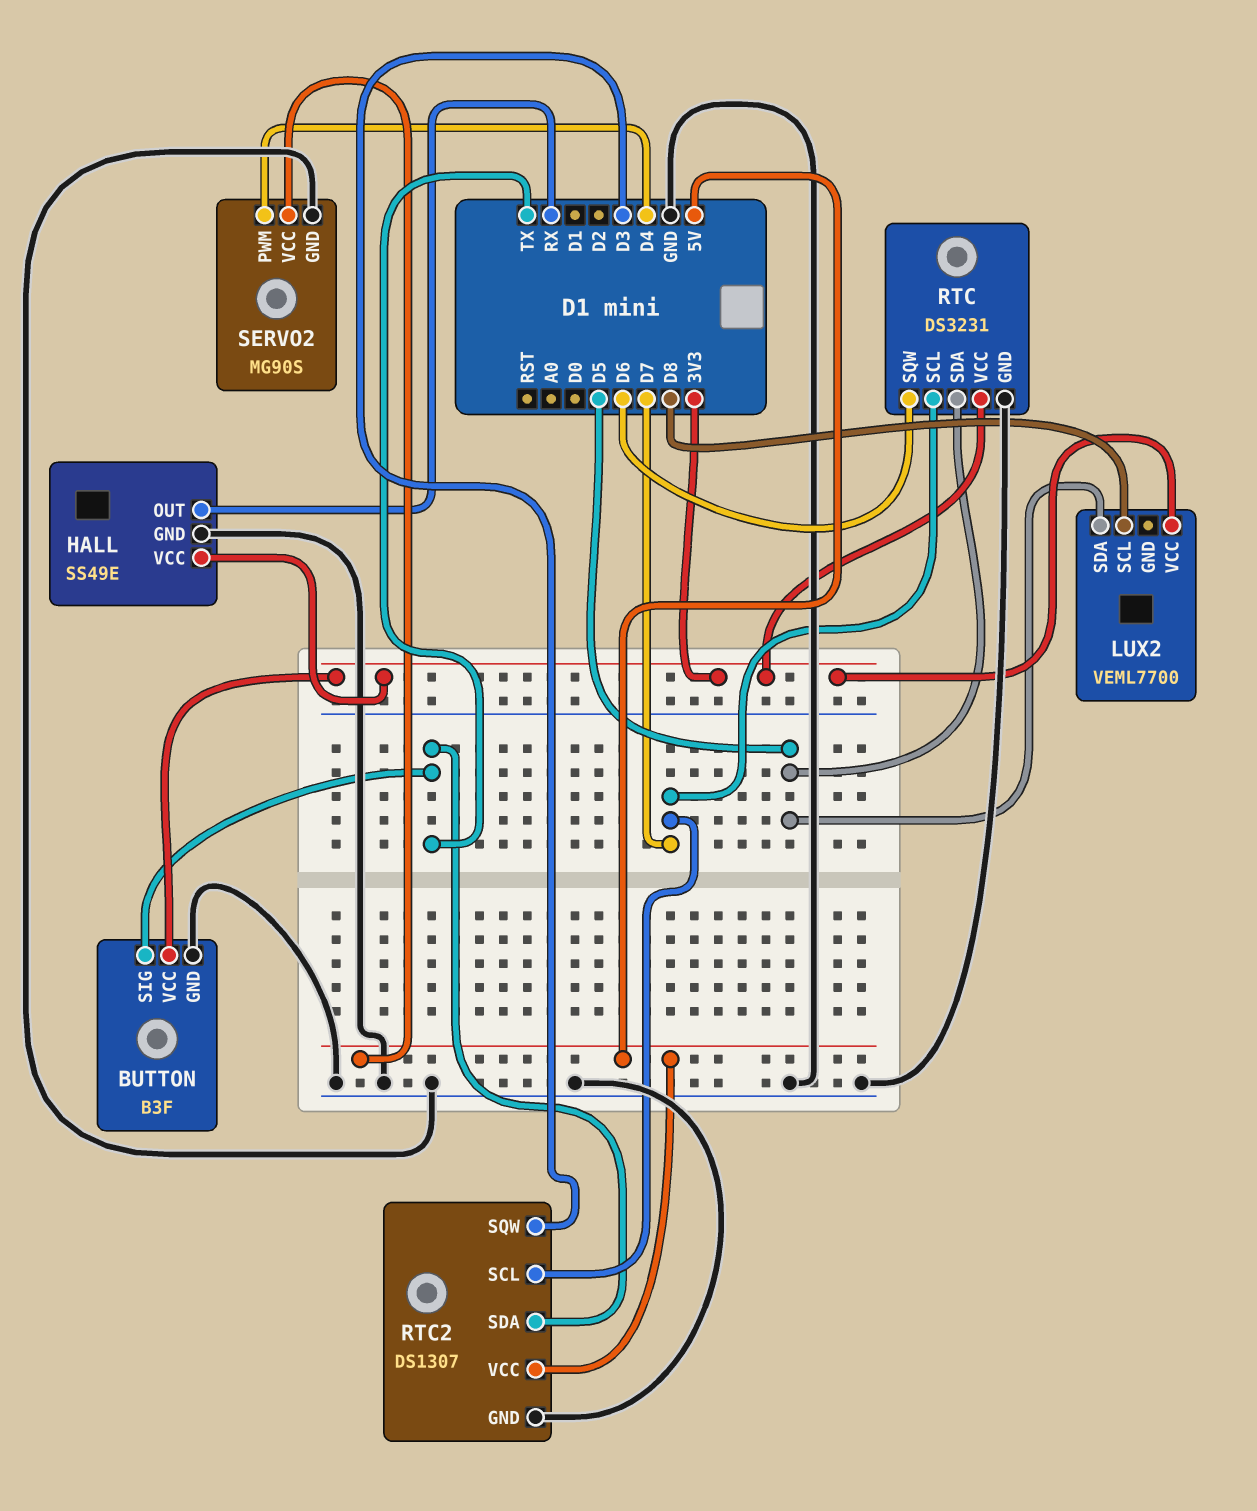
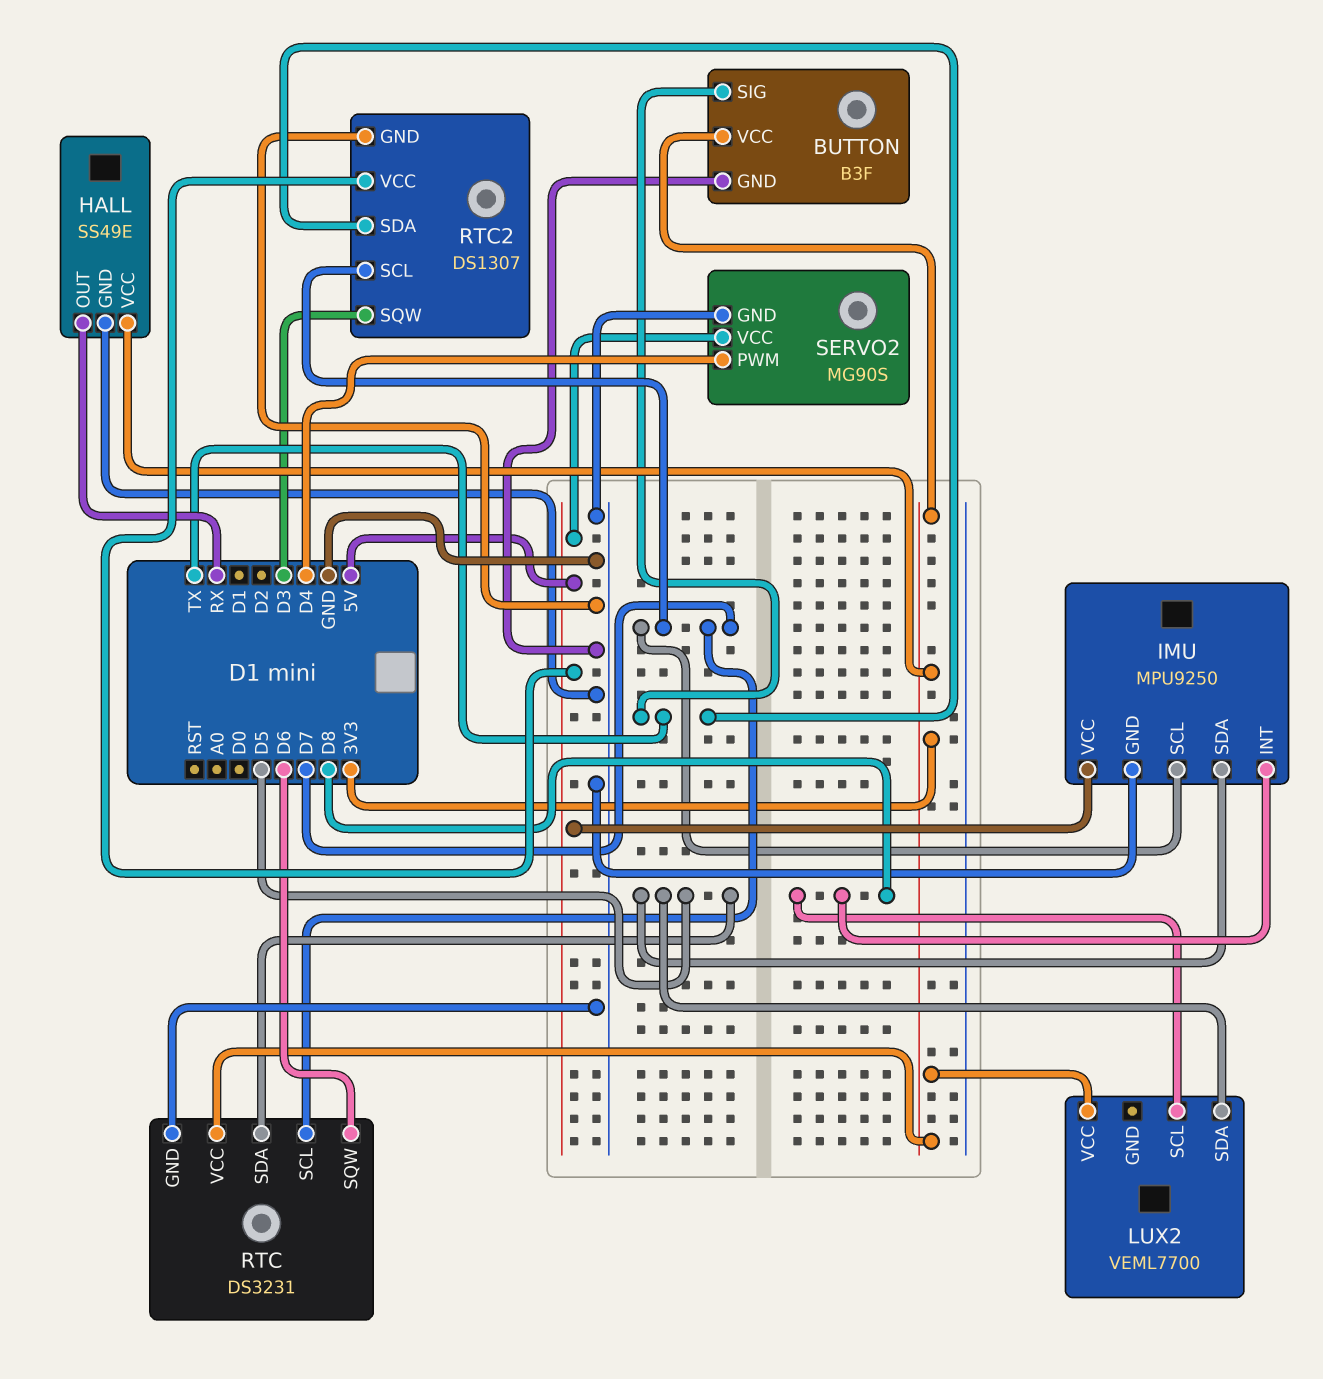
IMU: none -> MPU9250
IMU pin GND: none -> GND
IMU pin INT: none -> D8
IMU pin SCL: none -> D7
IMU pin SDA: none -> D5
IMU pin VCC: none -> 5V

